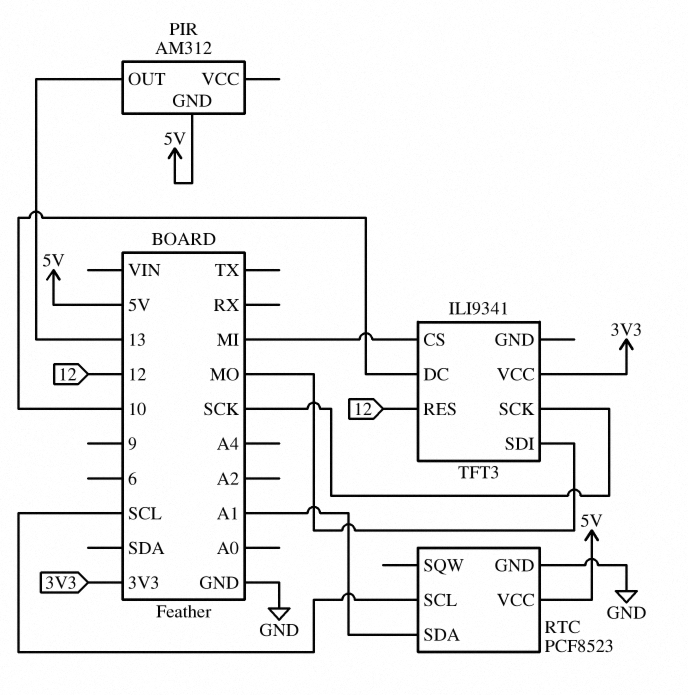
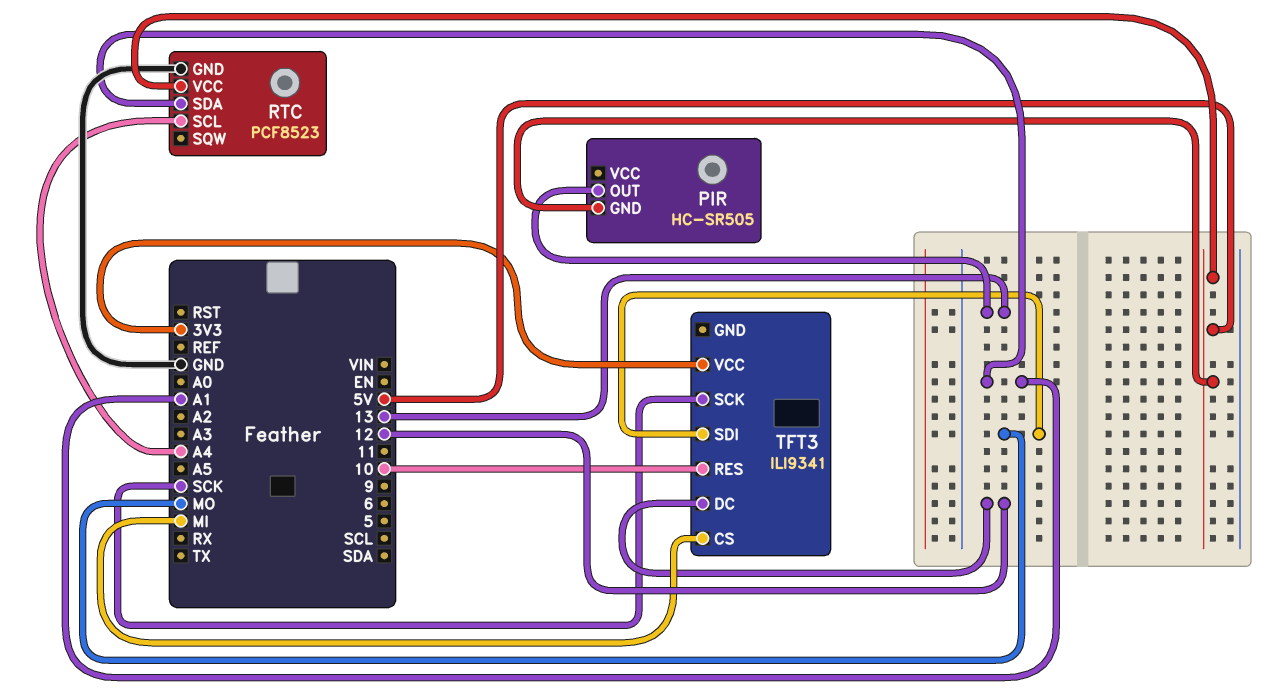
PIR: AM312 -> HC-SR505
RTC pin SCL: SCL -> A4
TFT3 pin DC: 10 -> 12
TFT3 pin RES: 12 -> 10

